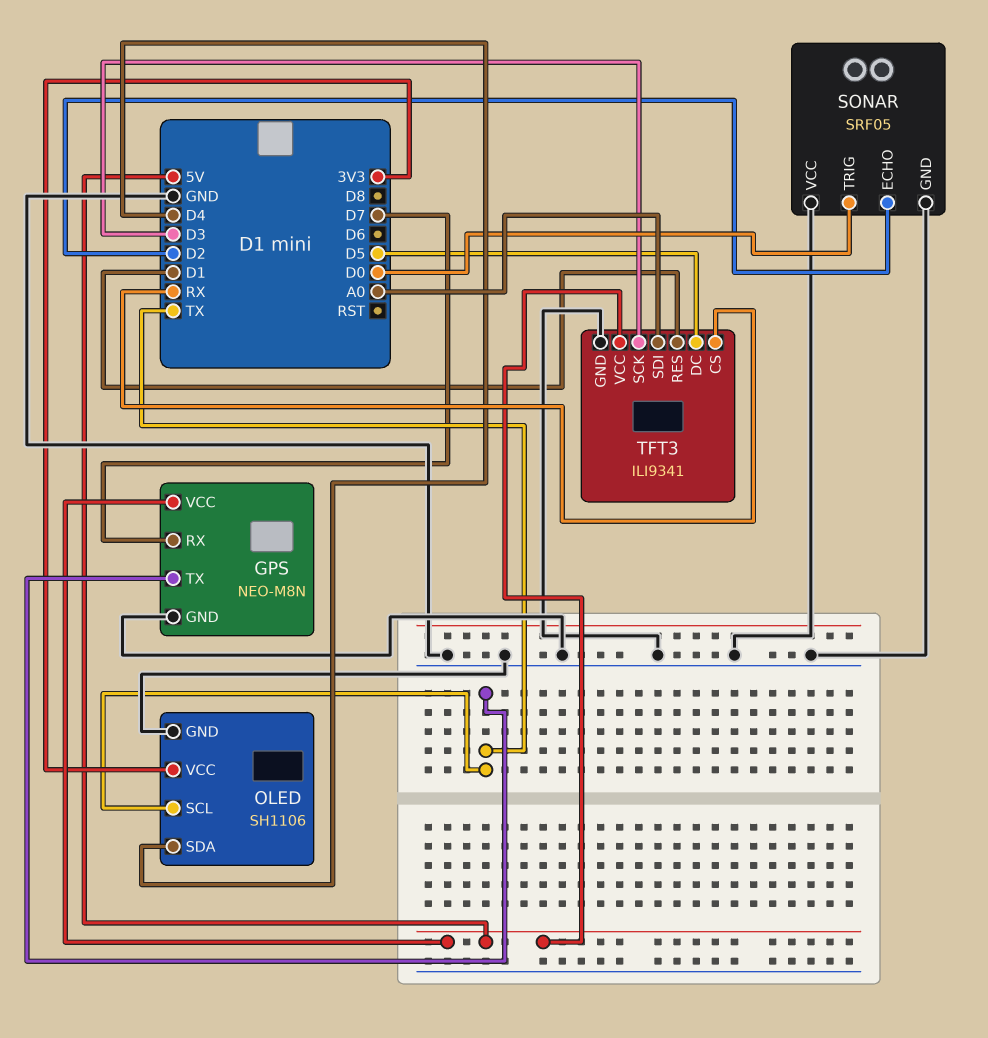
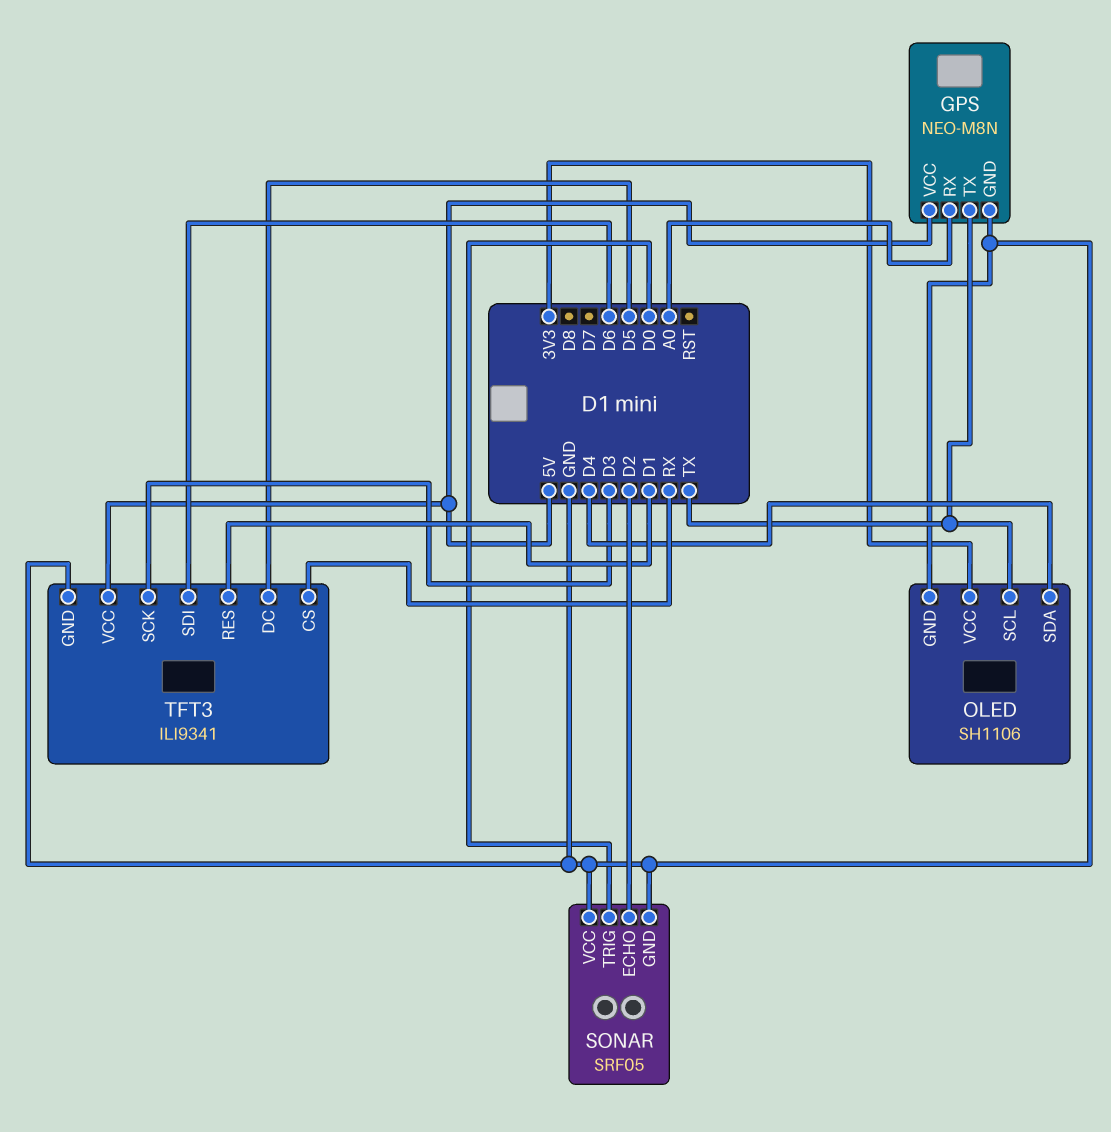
GPS pin RX: D7 -> A0
TFT3 pin SDI: A0 -> D6

